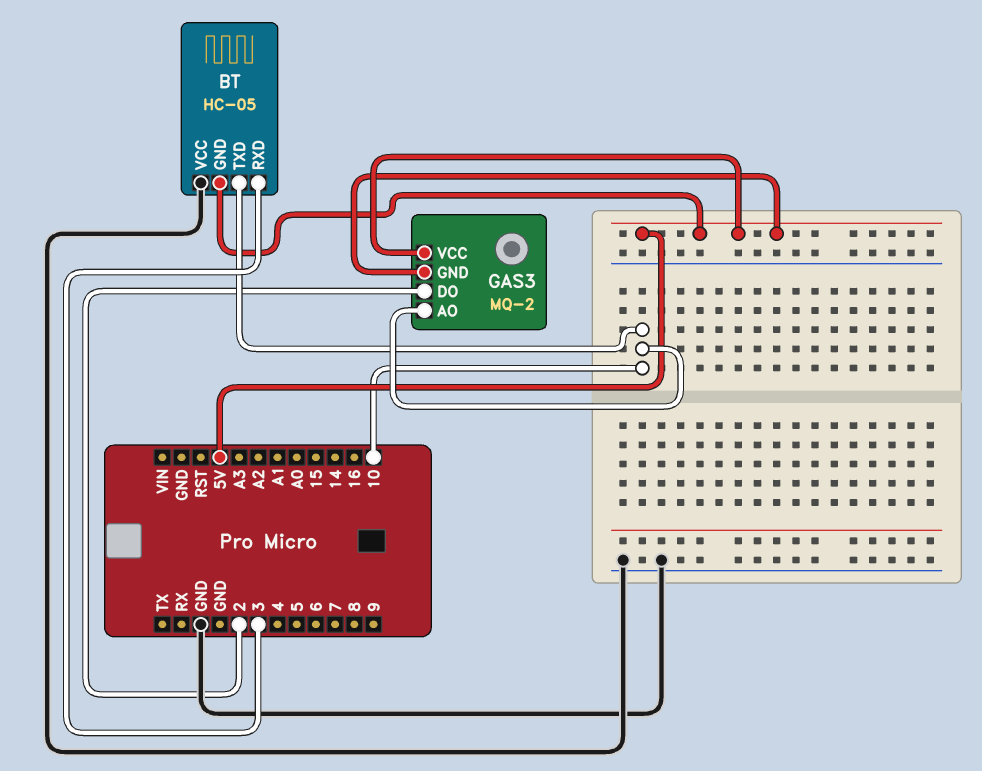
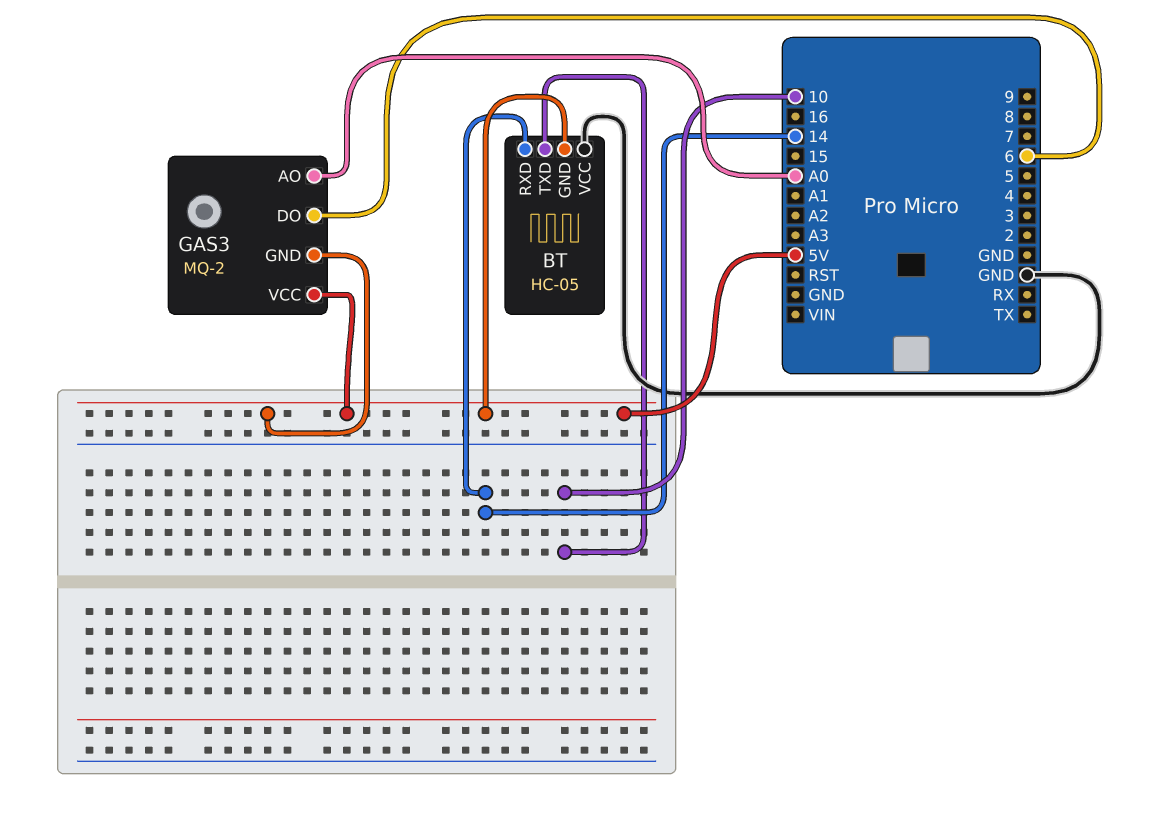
BT pin RXD: 3 -> 14
GAS3 pin AO: 10 -> A0
GAS3 pin DO: 2 -> 6

